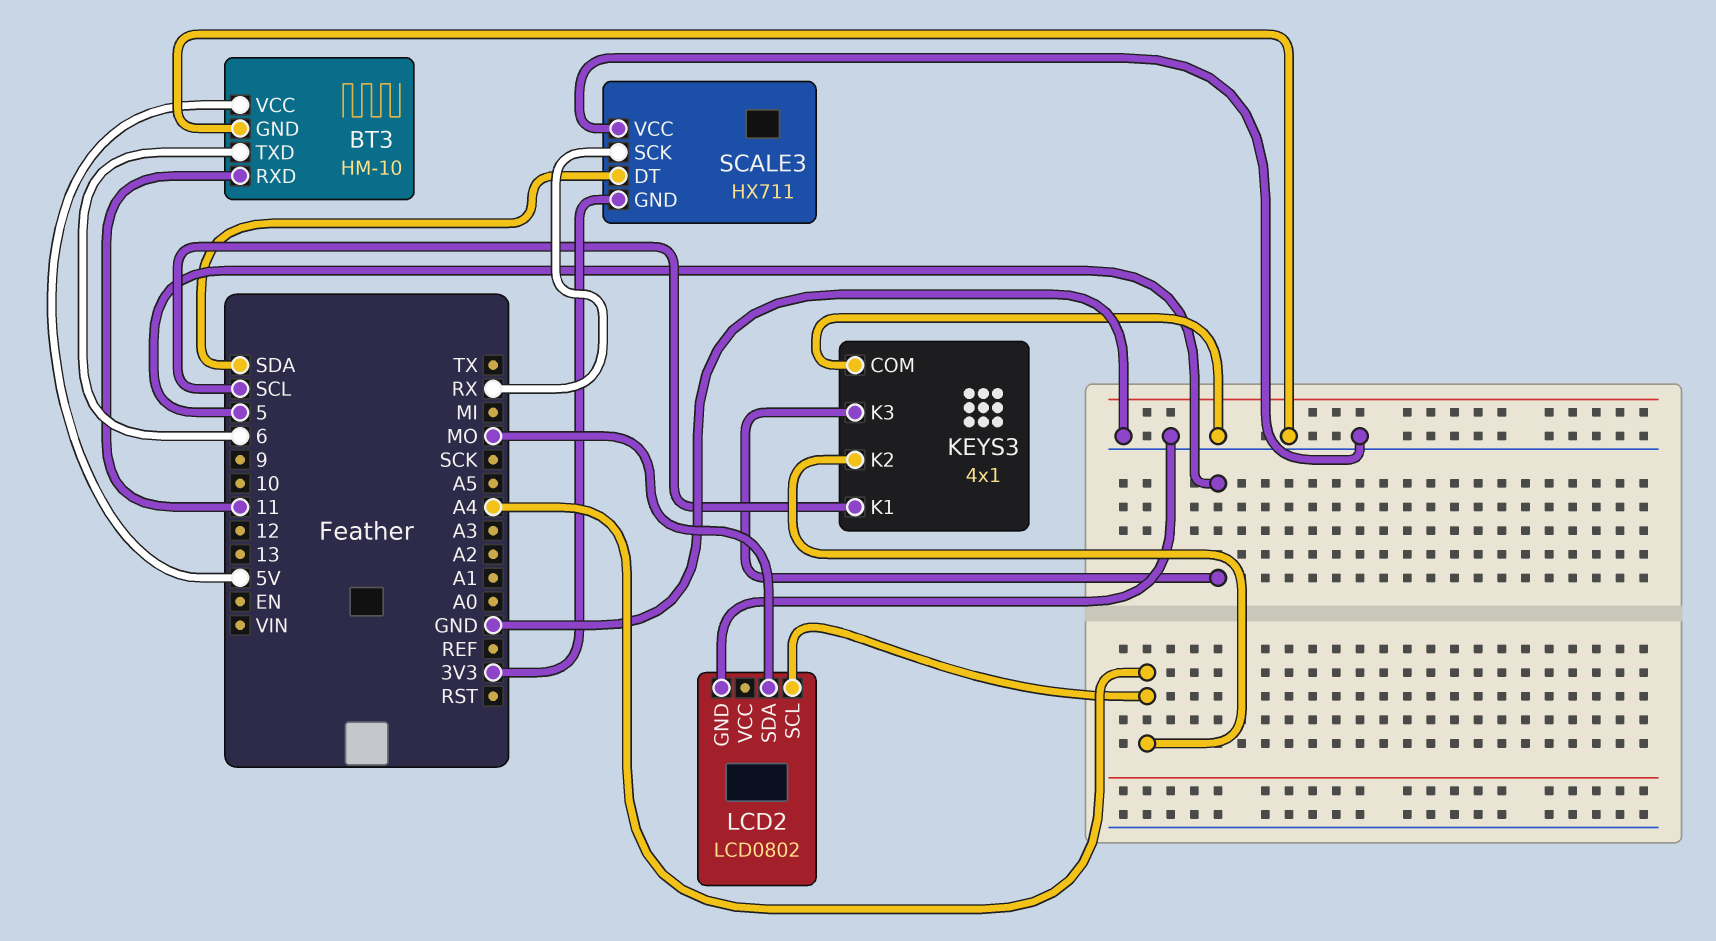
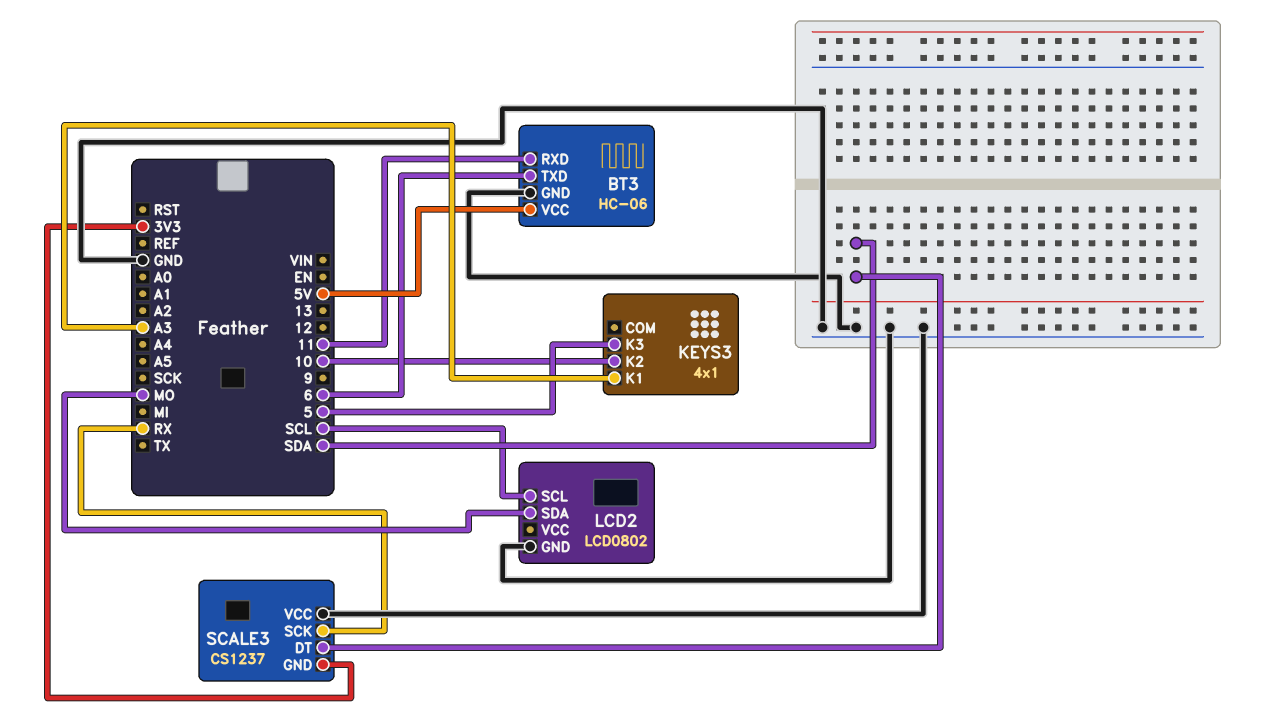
BT3: HM-10 -> HC-06
KEYS3 pin COM: GND -> none
KEYS3 pin K1: SCL -> A3
KEYS3 pin K2: A4 -> 10
LCD2 pin SCL: A4 -> SCL
SCALE3: HX711 -> CS1237

